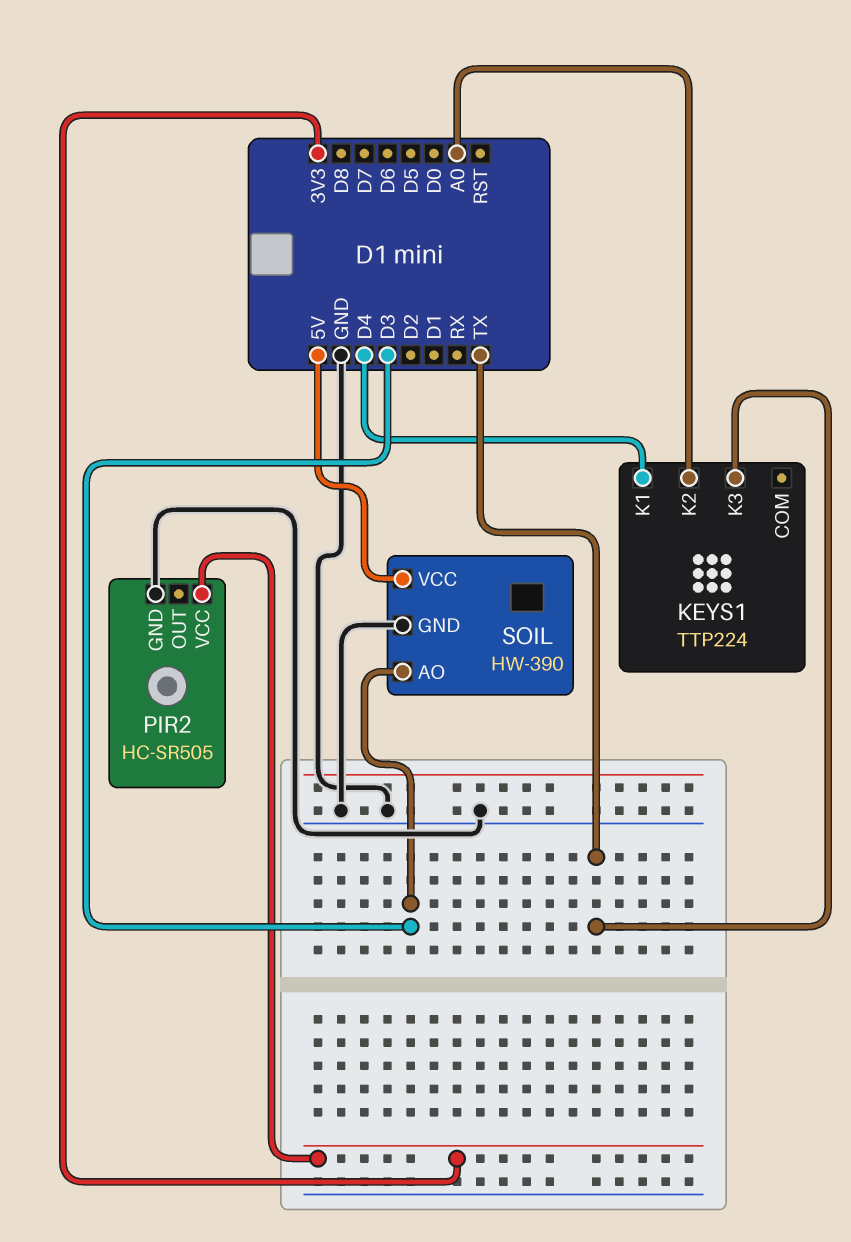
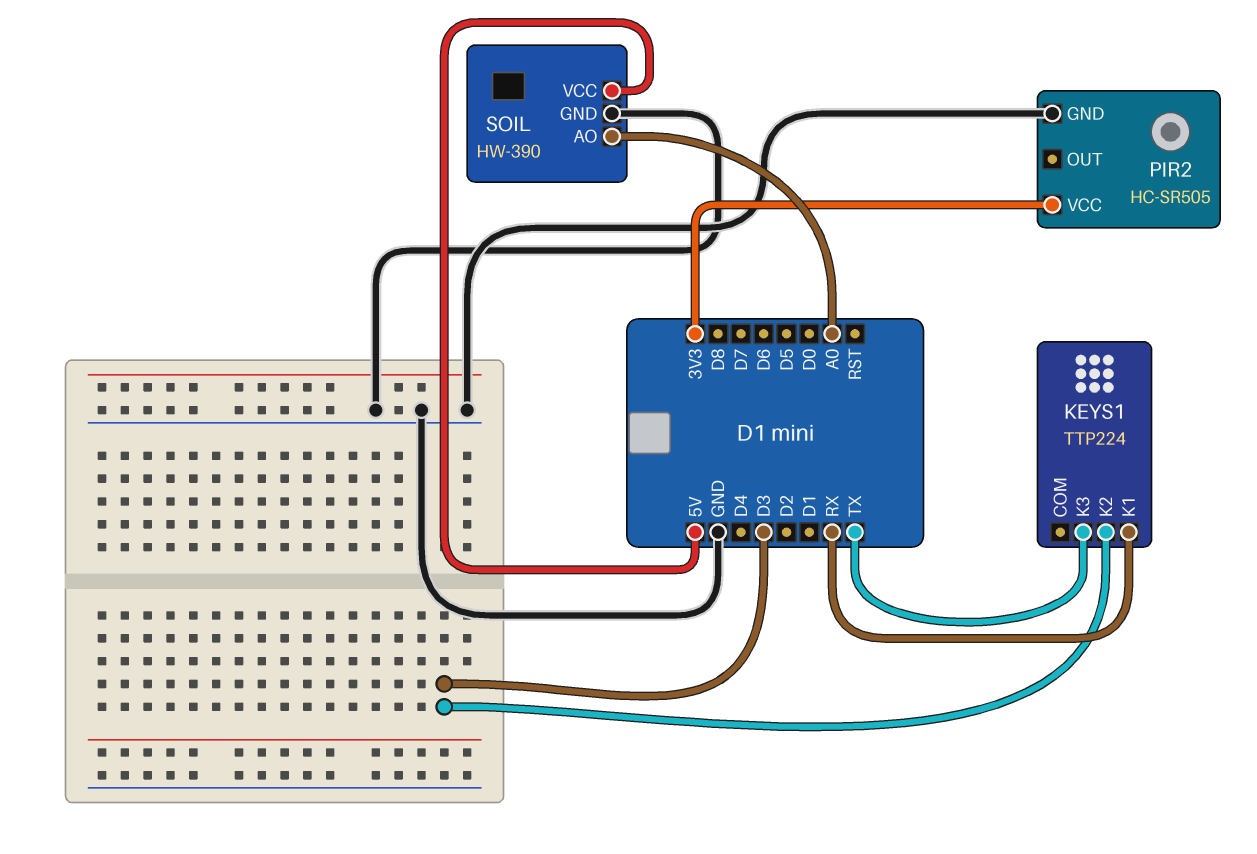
KEYS1 pin K1: D4 -> RX
KEYS1 pin K2: A0 -> D3
SOIL pin AO: D3 -> A0

